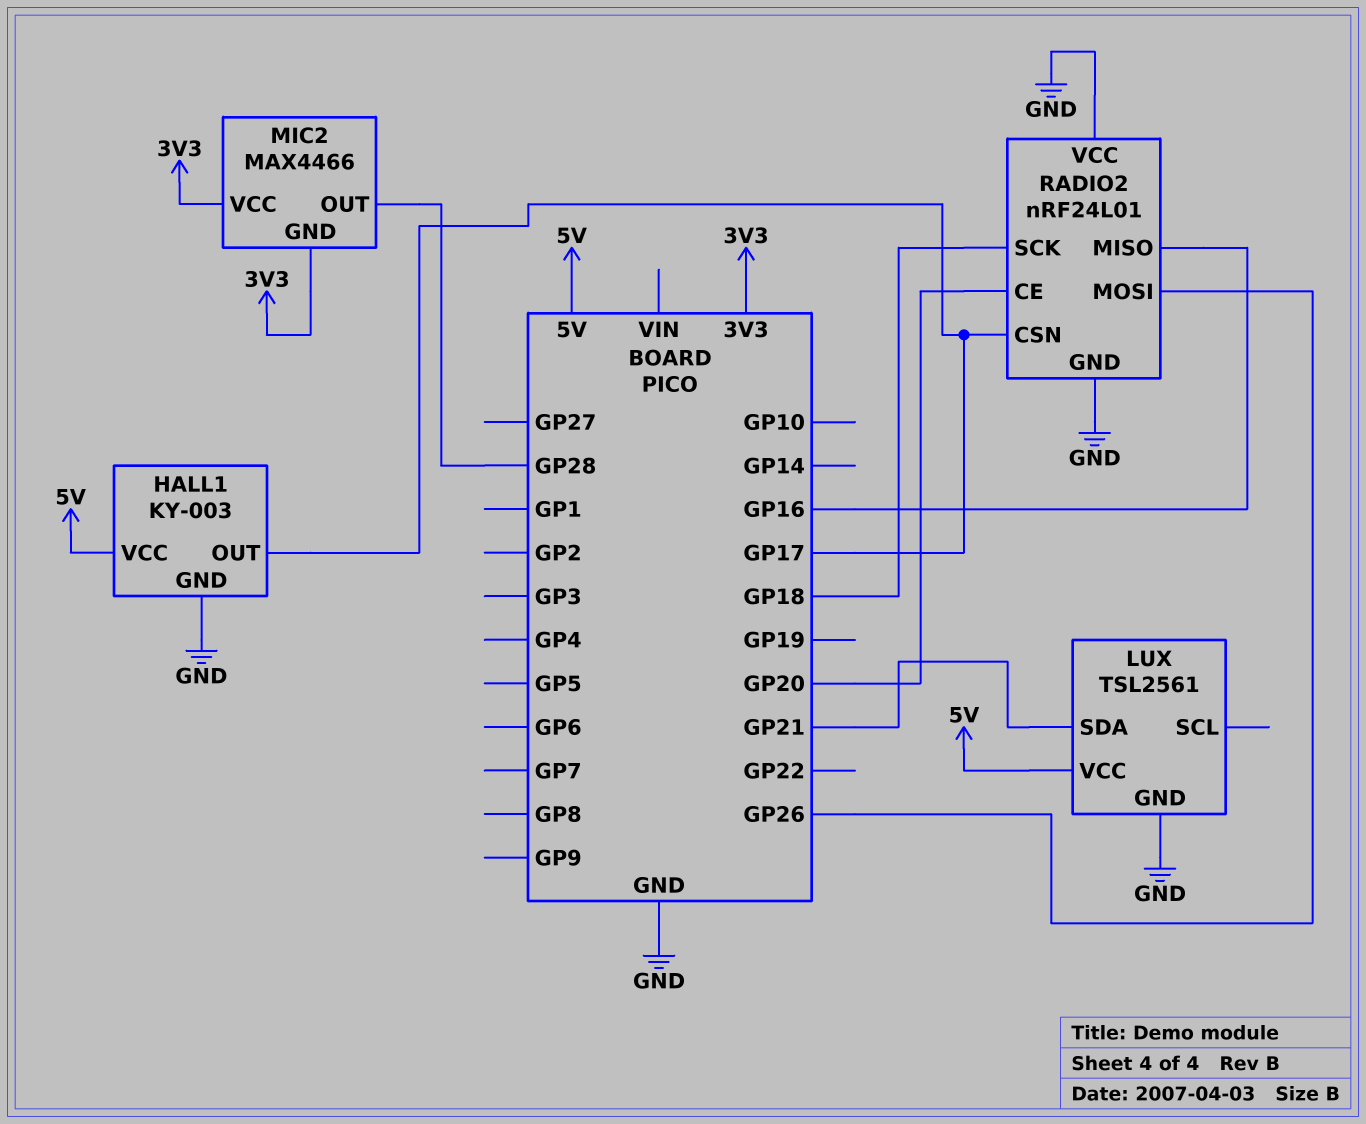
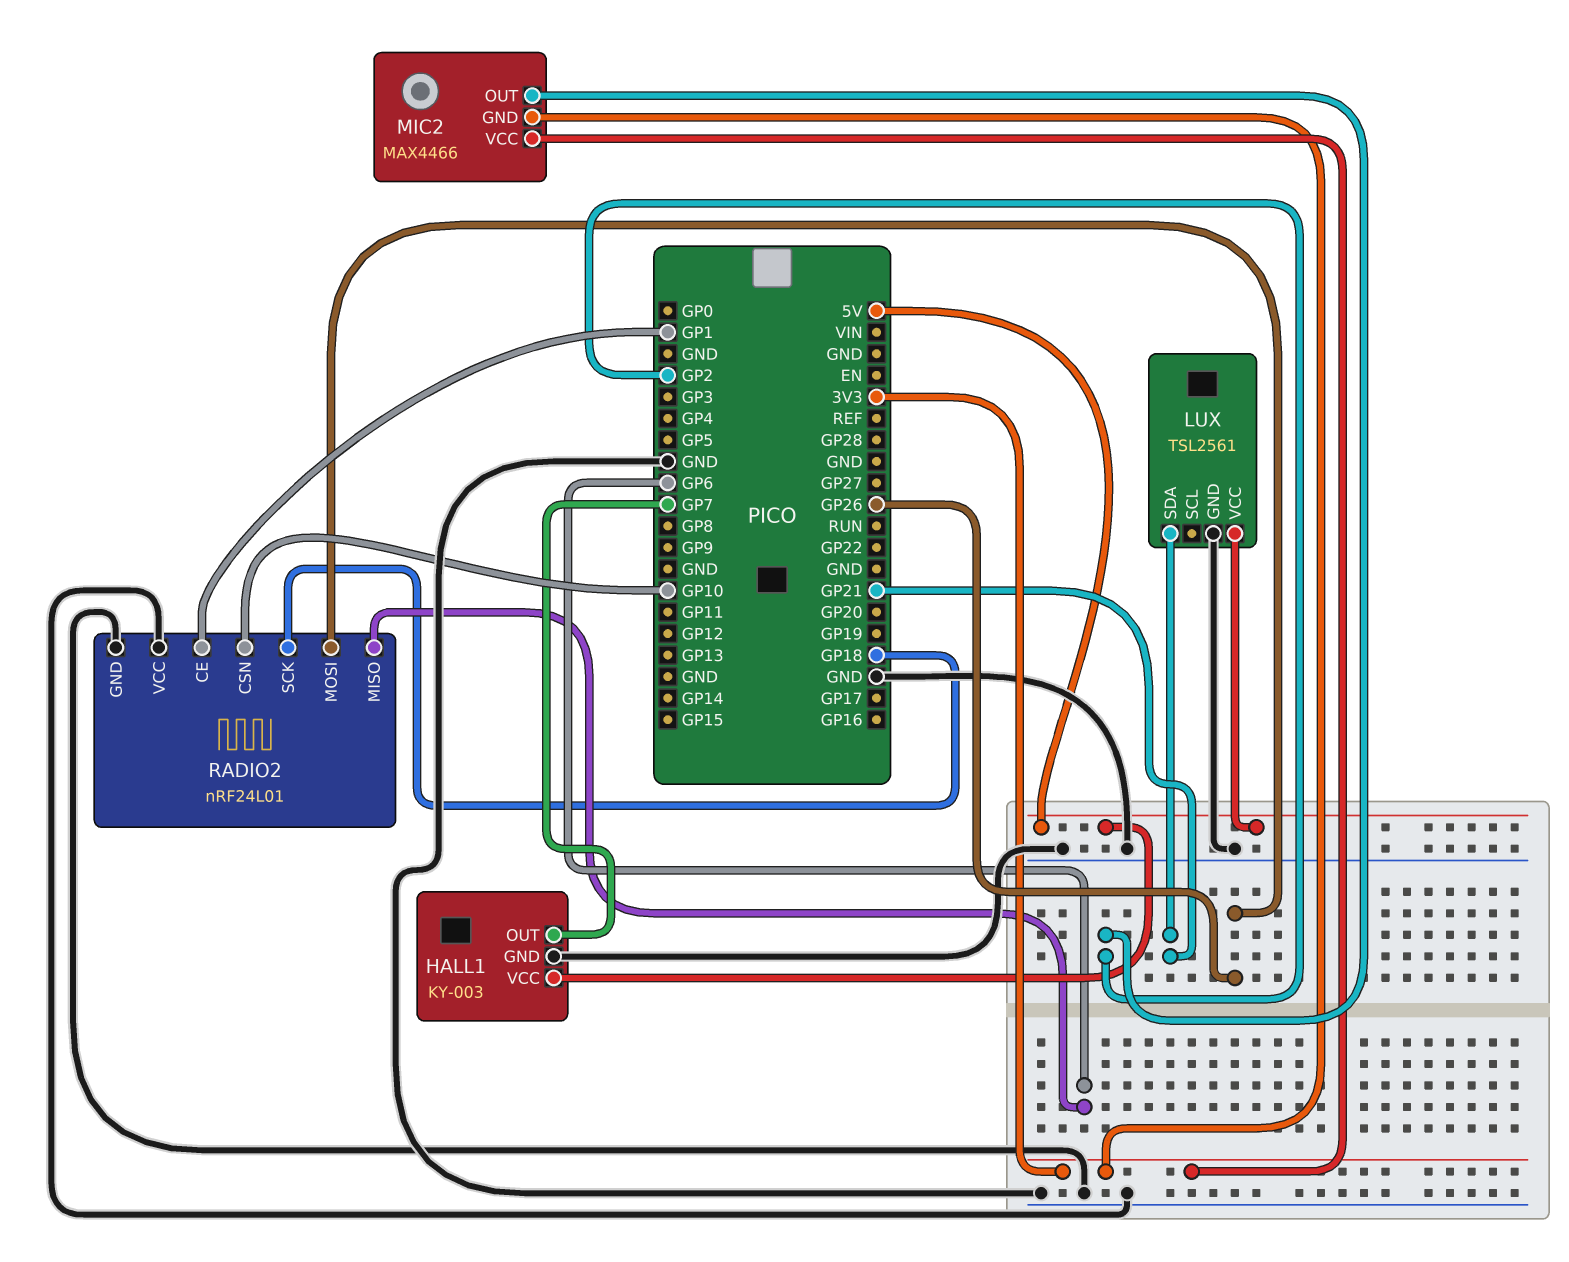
HALL1 pin OUT: GP17 -> GP7
MIC2 pin OUT: GP28 -> GP2
RADIO2 pin CE: GP20 -> GP1
RADIO2 pin CSN: GP17 -> GP10
RADIO2 pin MISO: GP16 -> GP6

